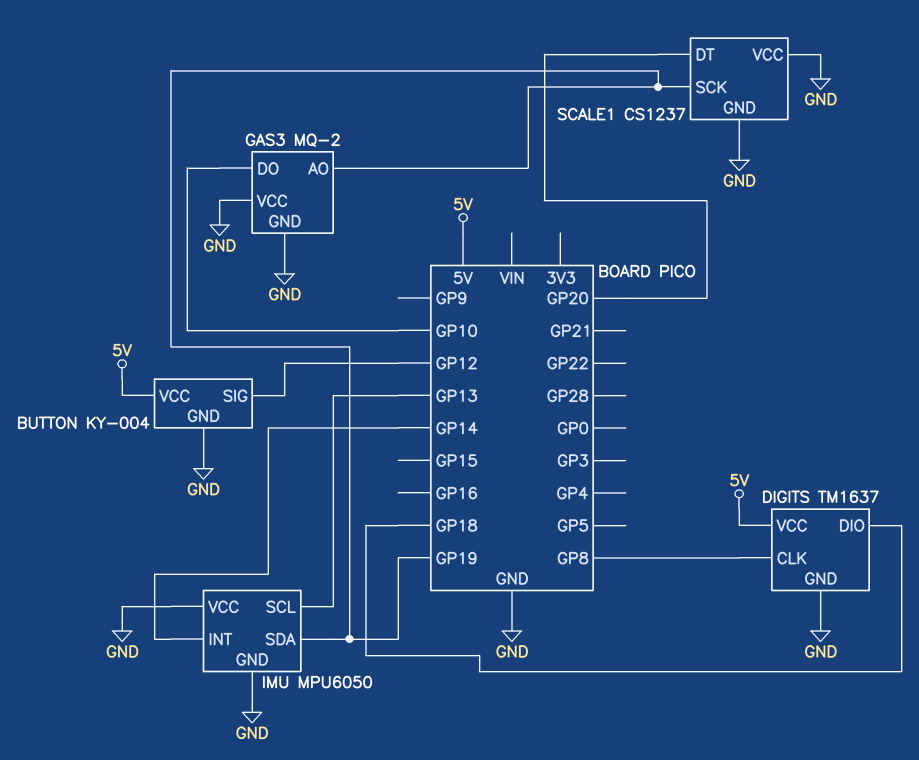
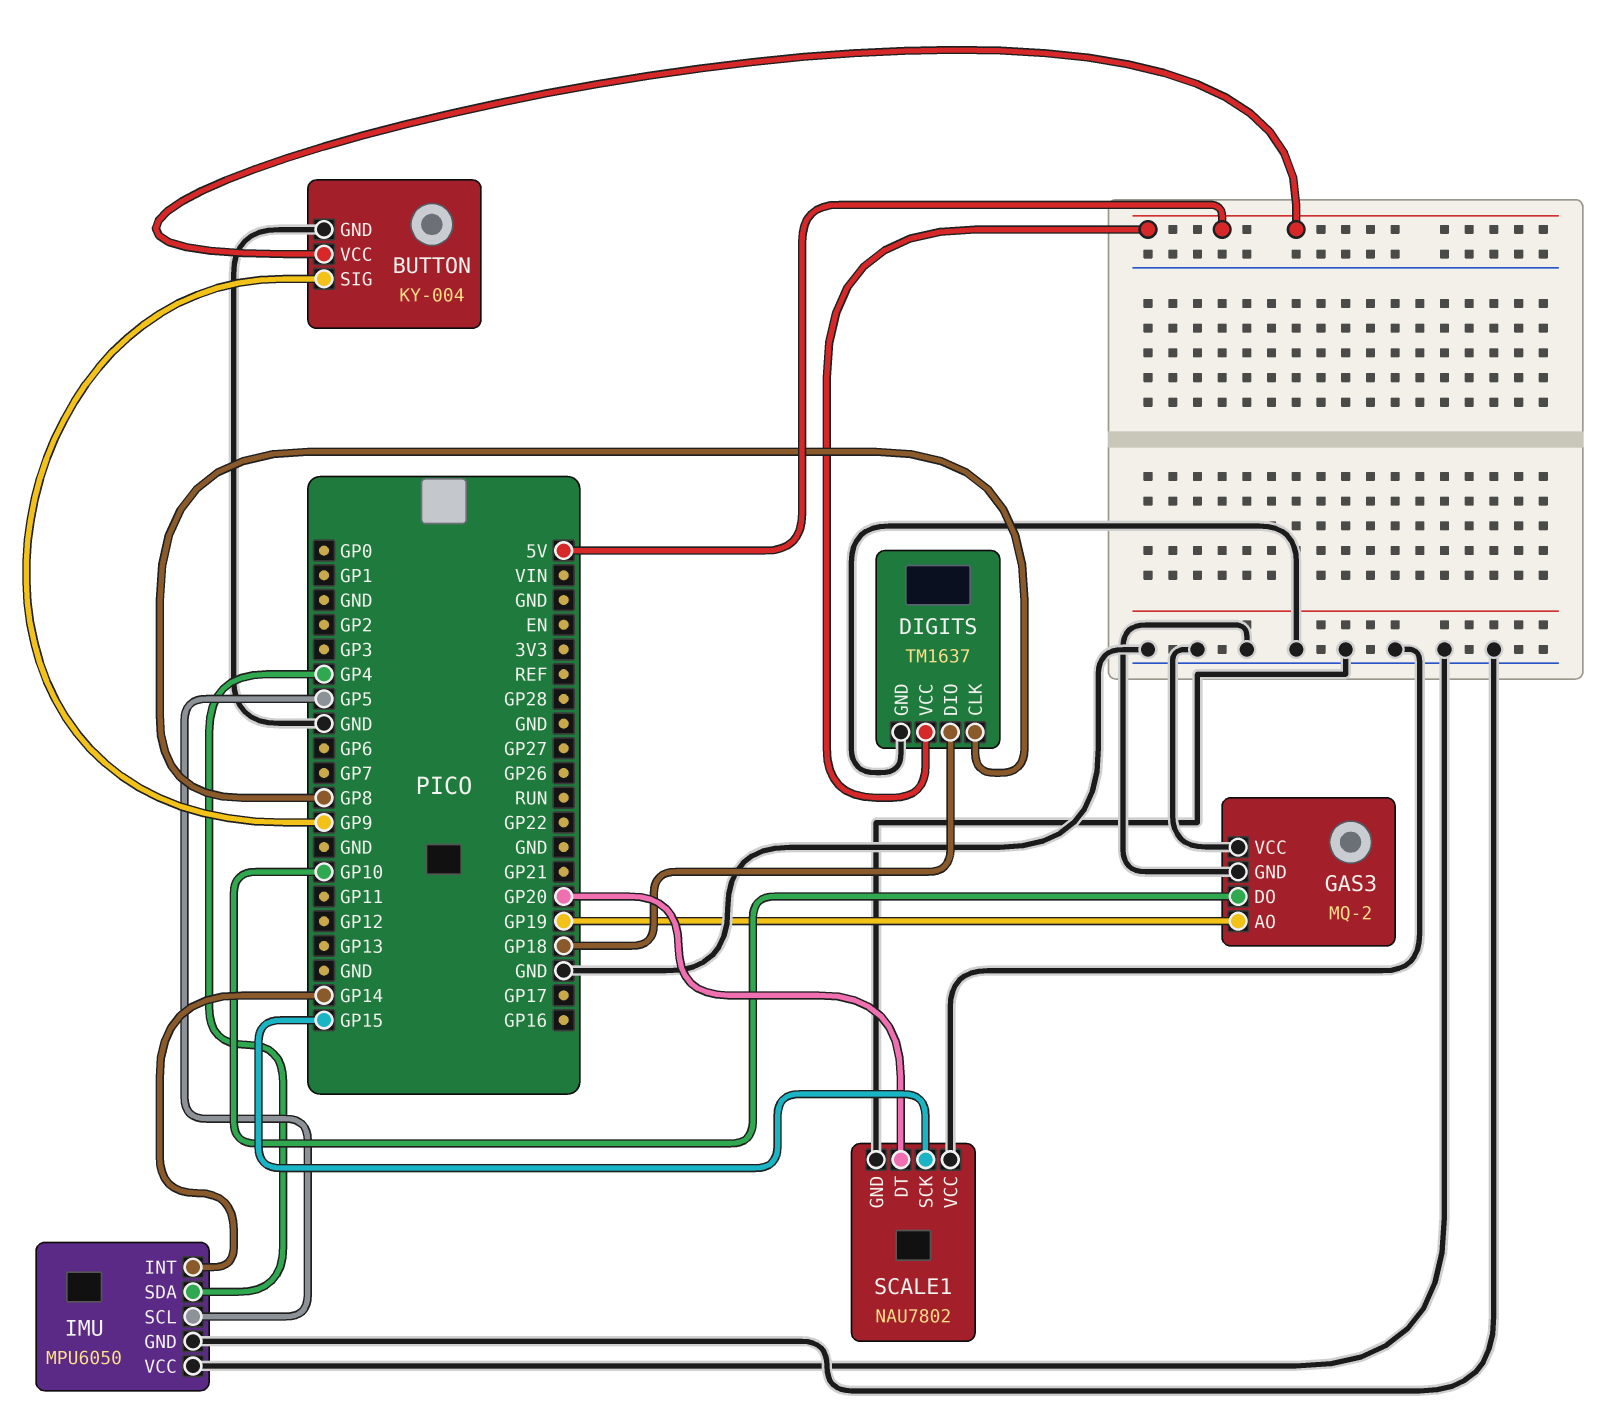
BUTTON pin SIG: GP12 -> GP9
IMU pin SCL: GP13 -> GP5
IMU pin SDA: GP19 -> GP4
SCALE1: CS1237 -> NAU7802
SCALE1 pin SCK: GP19 -> GP15

